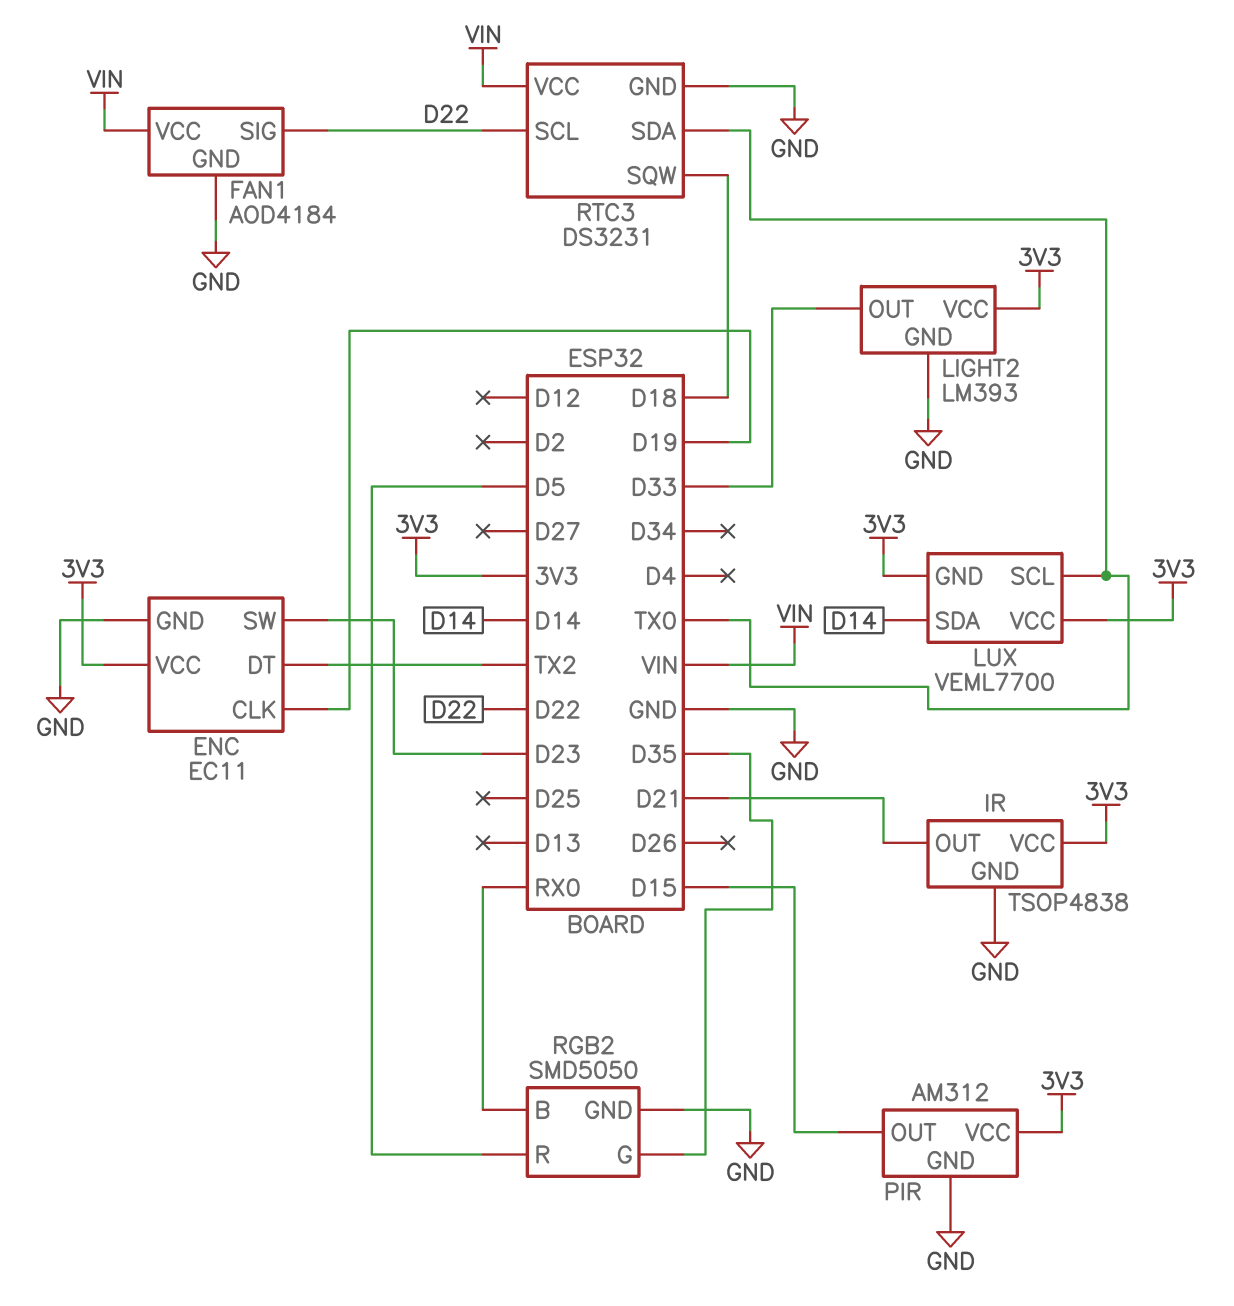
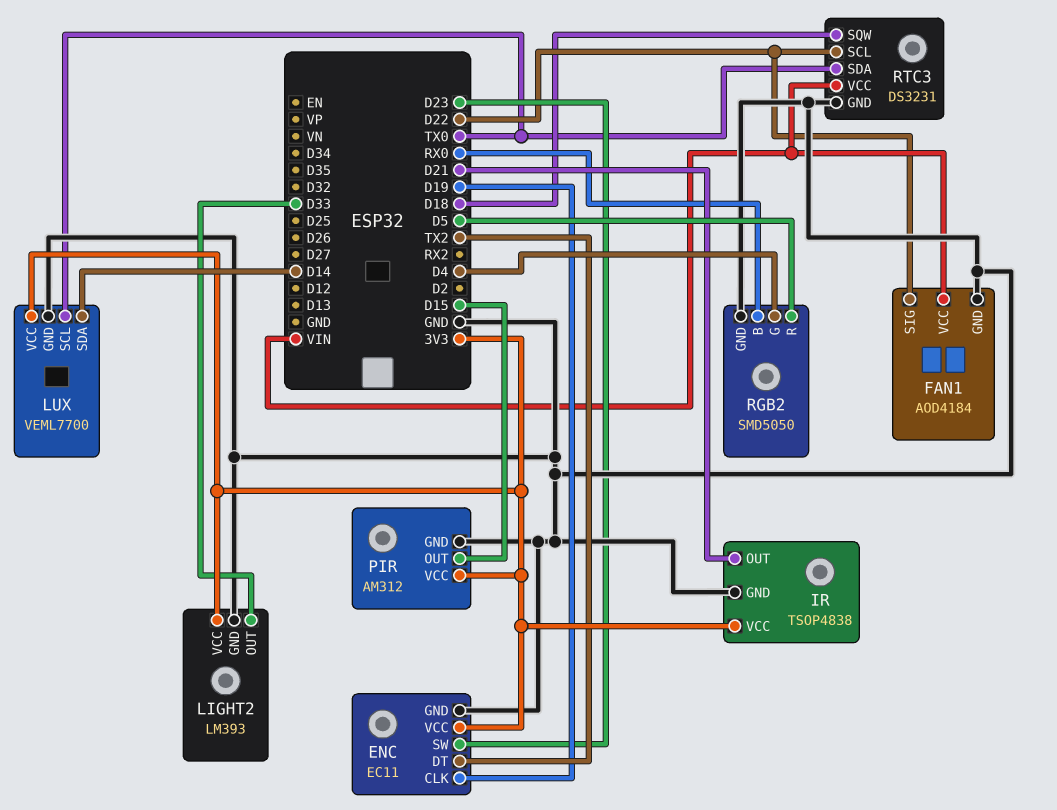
LUX pin GND: 3V3 -> GND
RGB2 pin G: D35 -> D4

